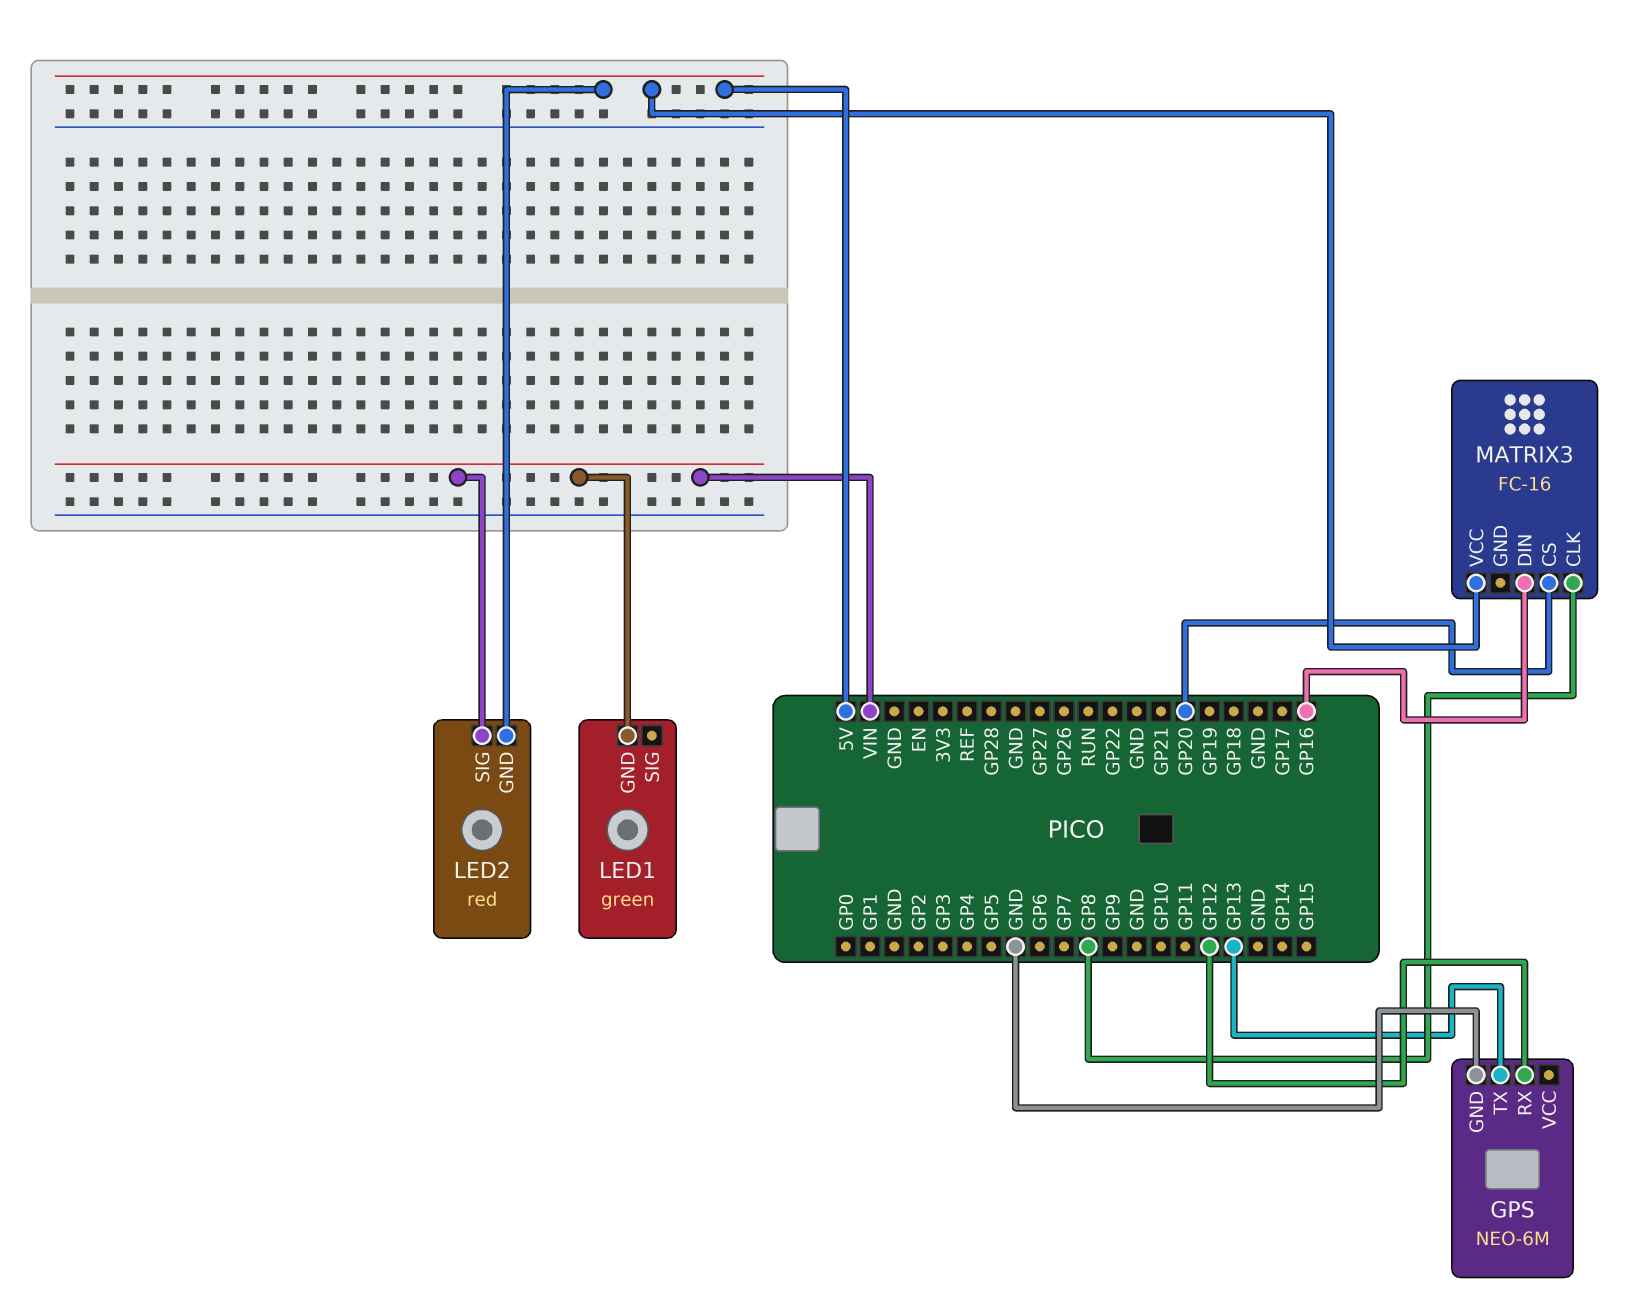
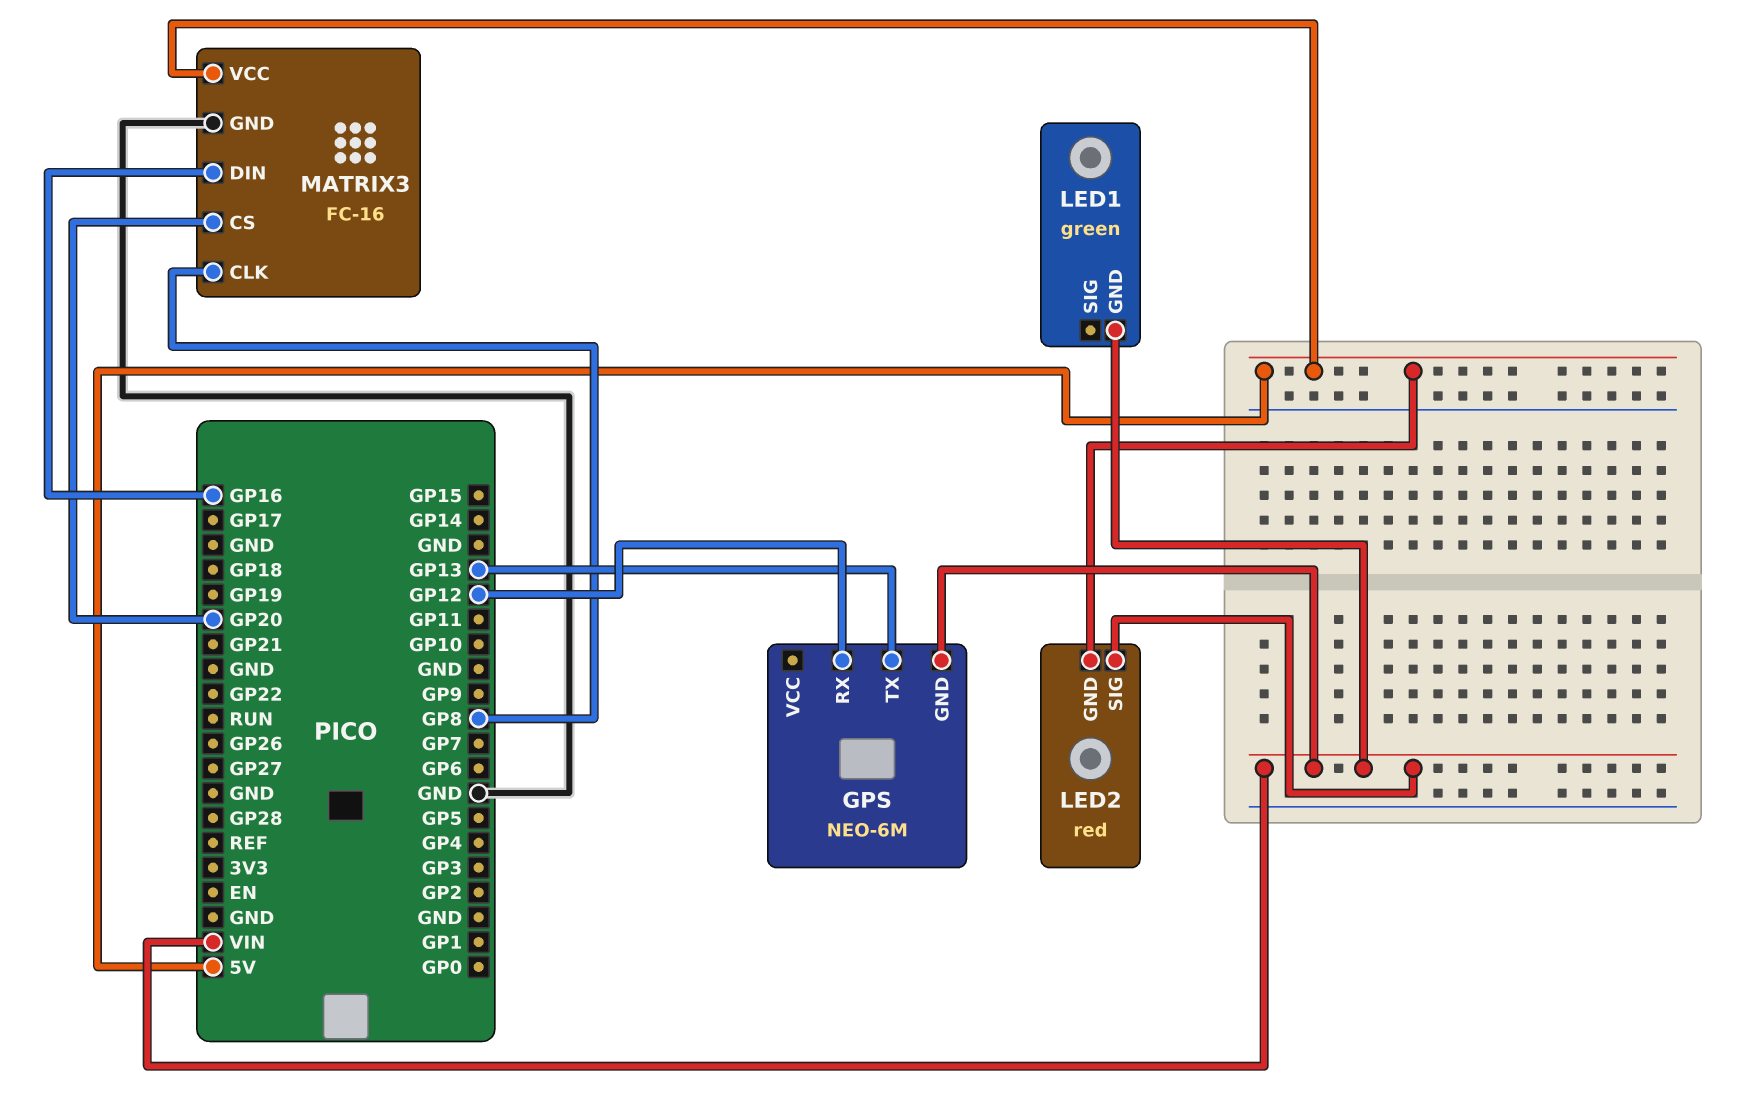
GPS pin GND: GND -> VIN
MATRIX3 pin GND: none -> GND

